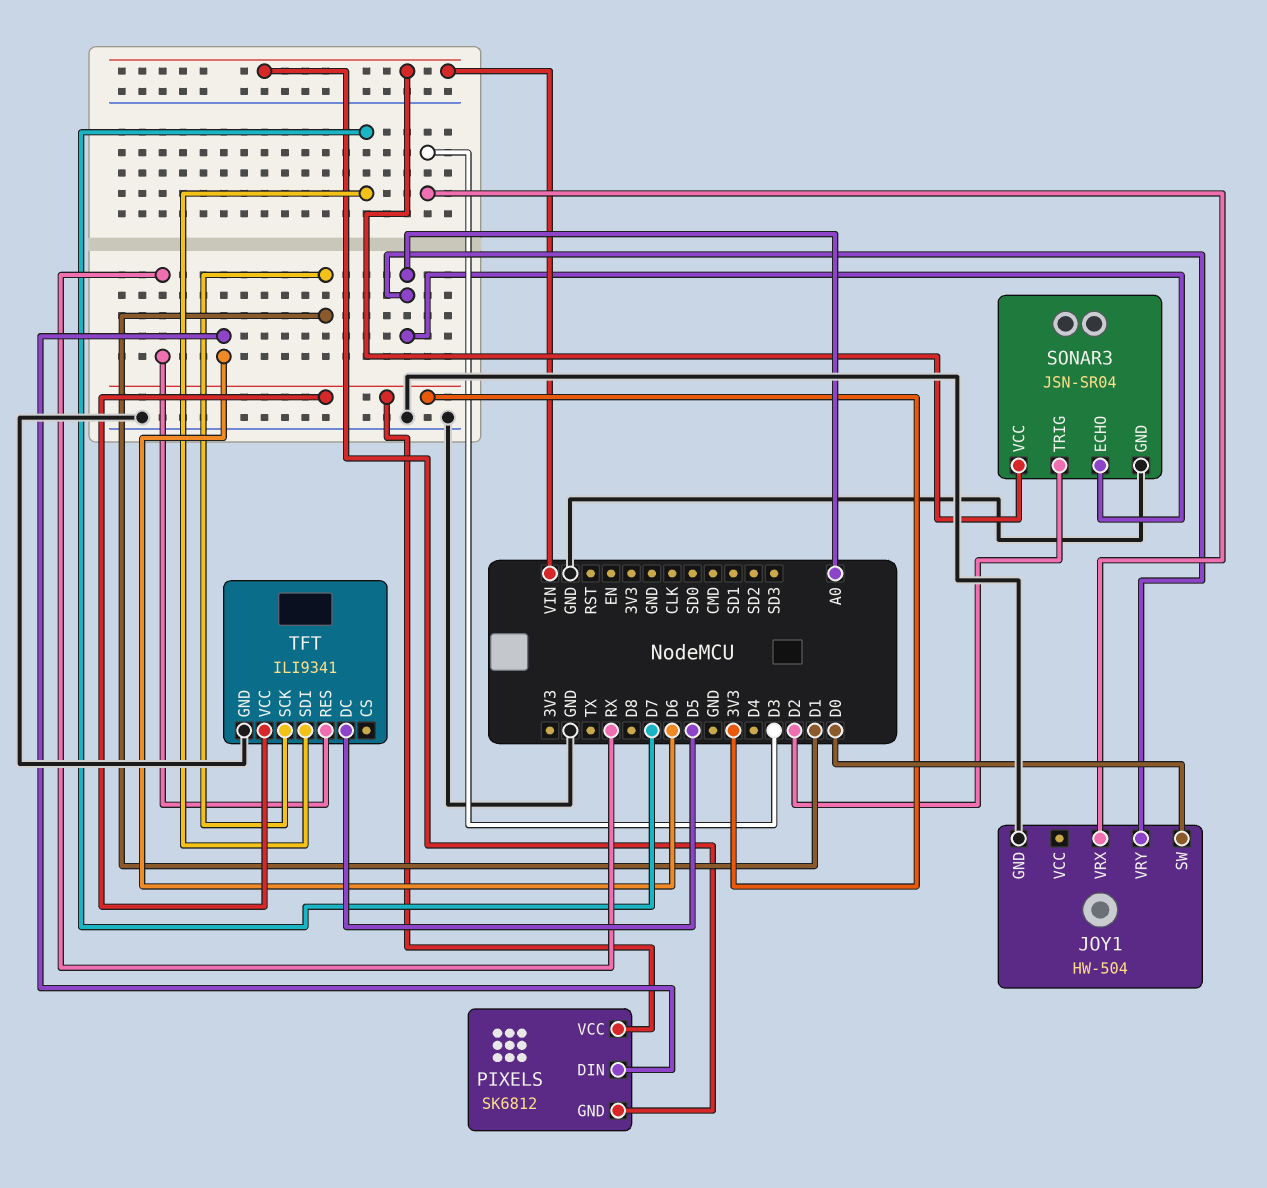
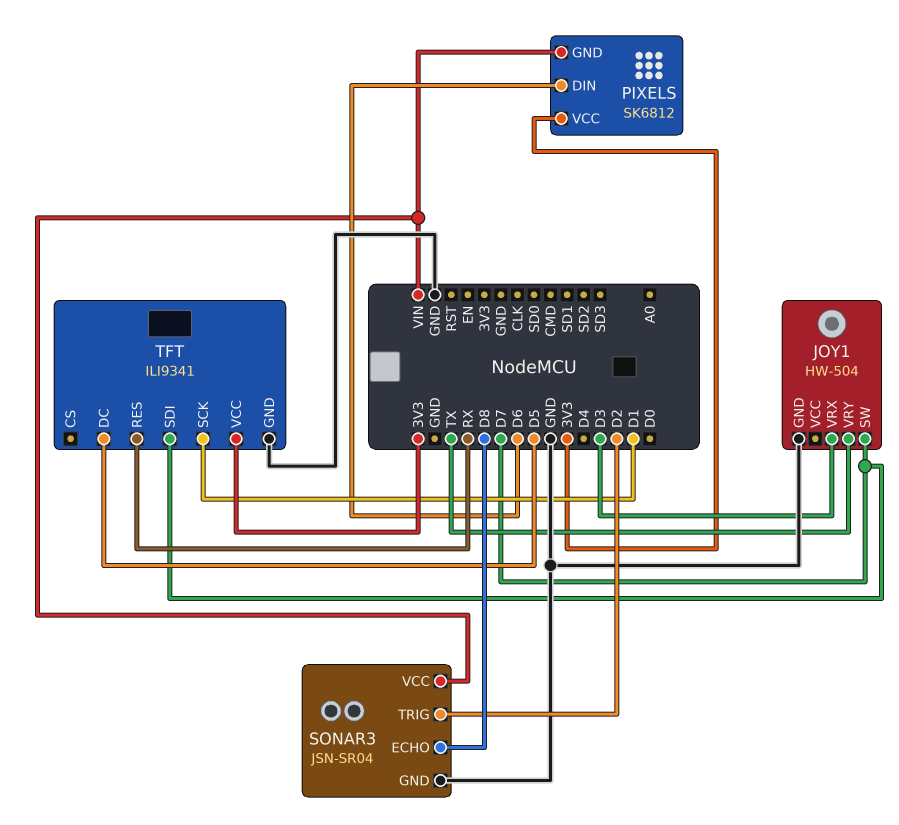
JOY1 pin SW: D0 -> D7
JOY1 pin VRY: A0 -> TX
SONAR3 pin ECHO: A0 -> D8

